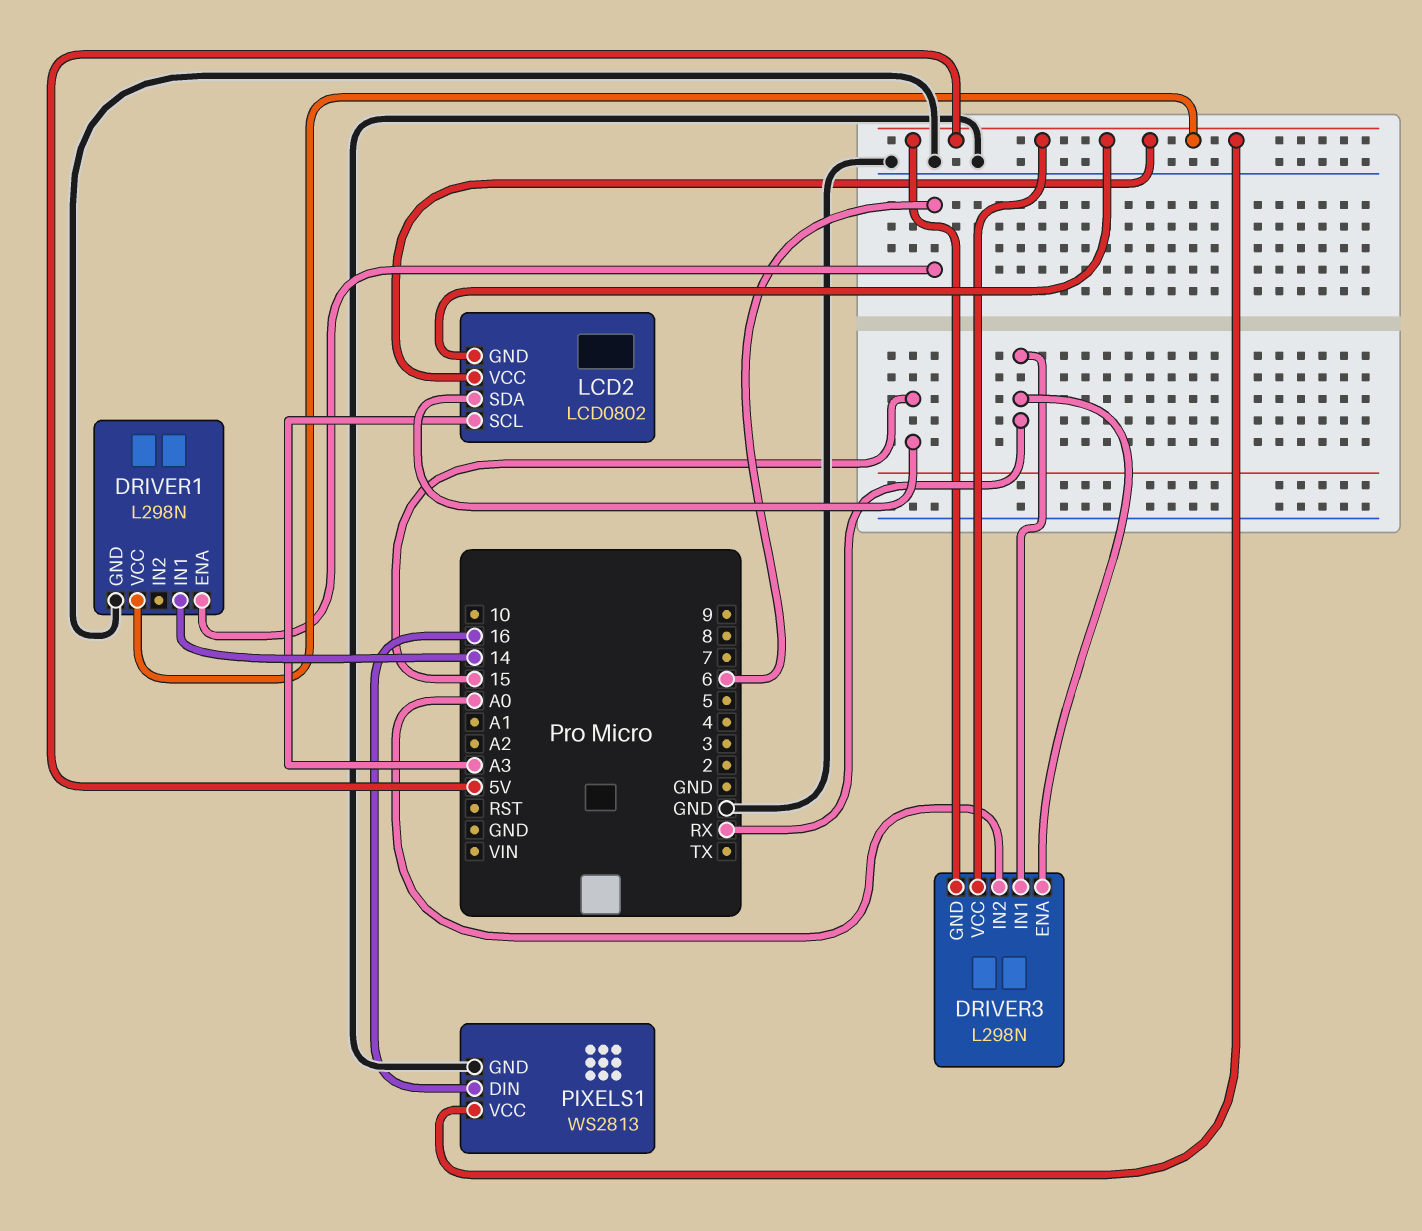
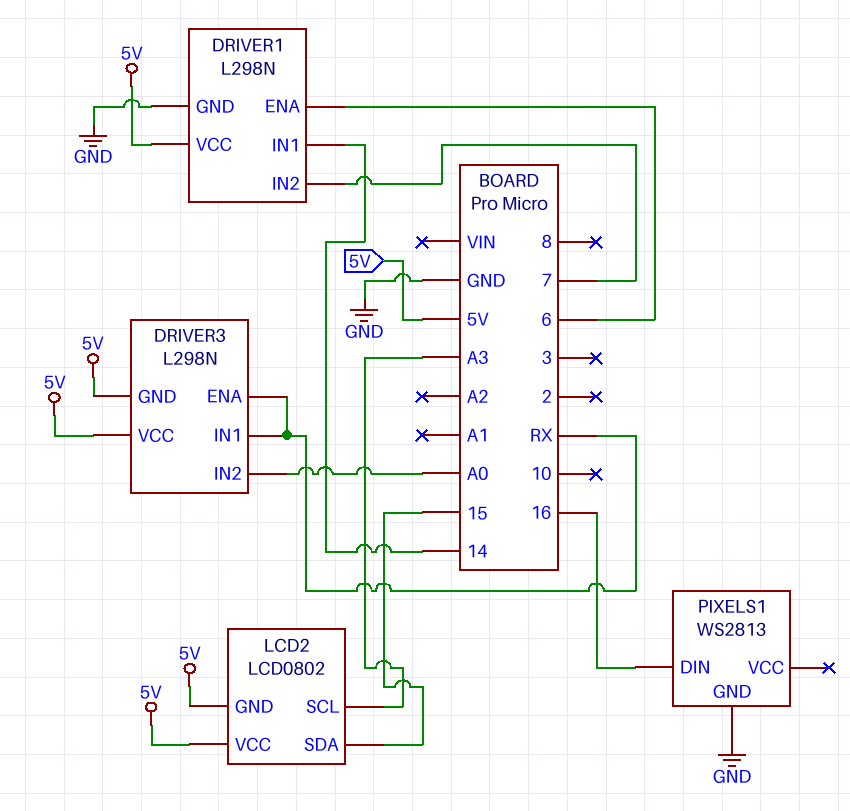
DRIVER1 pin IN2: none -> 7
PIXELS1 pin VCC: 5V -> none

